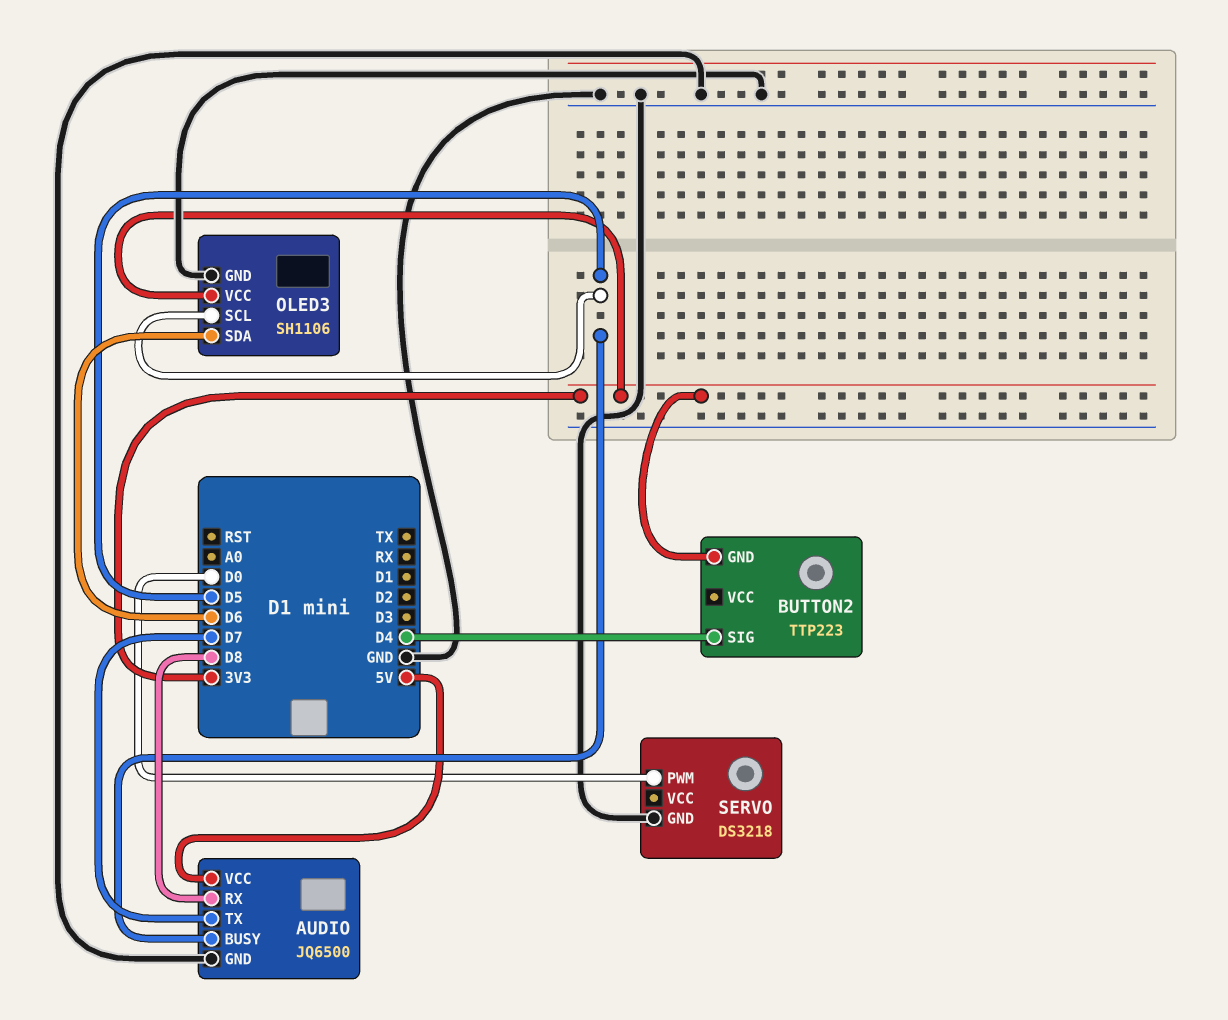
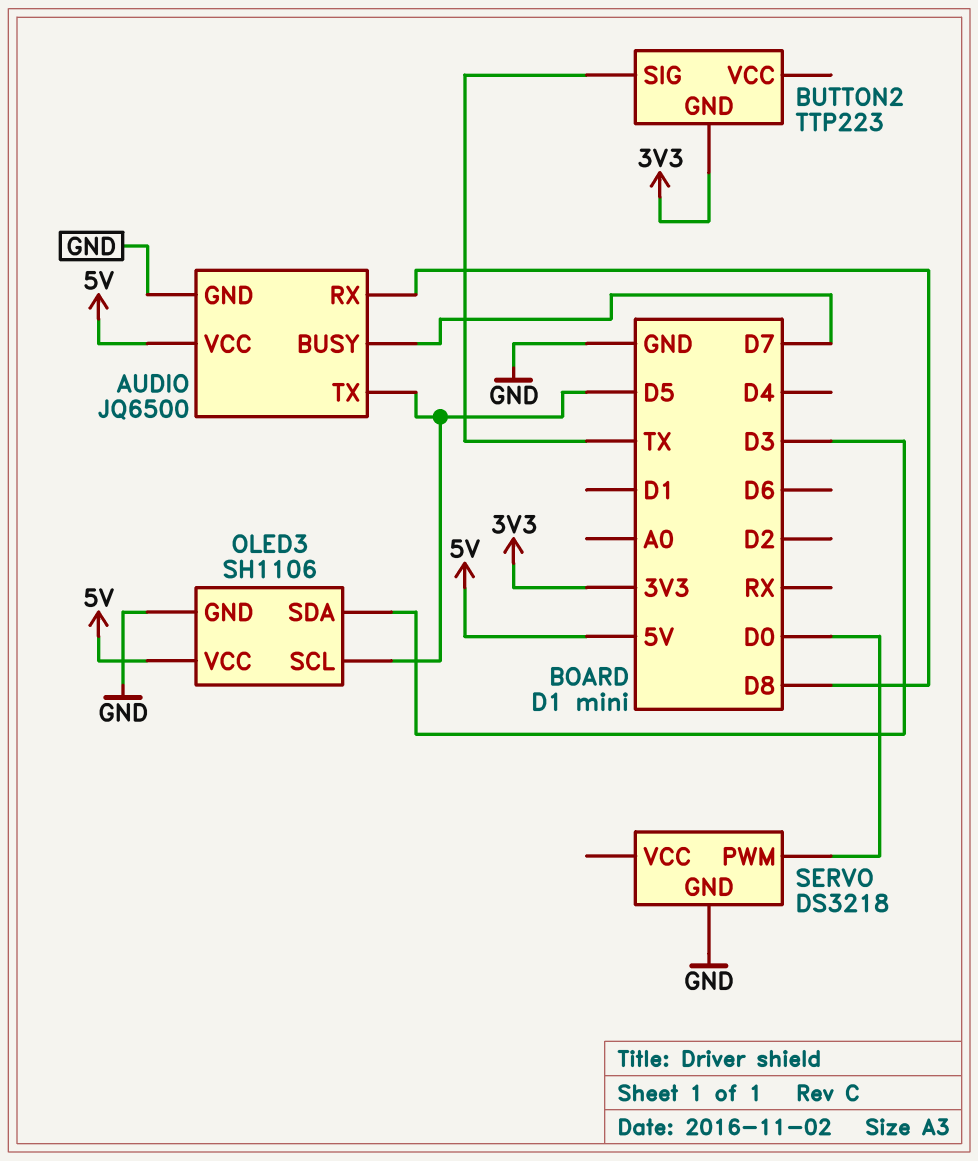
AUDIO pin BUSY: D5 -> D7
AUDIO pin TX: D7 -> D5
BUTTON2 pin SIG: D4 -> TX
OLED3 pin SDA: D6 -> D3
OLED3 pin VCC: 3V3 -> 5V

